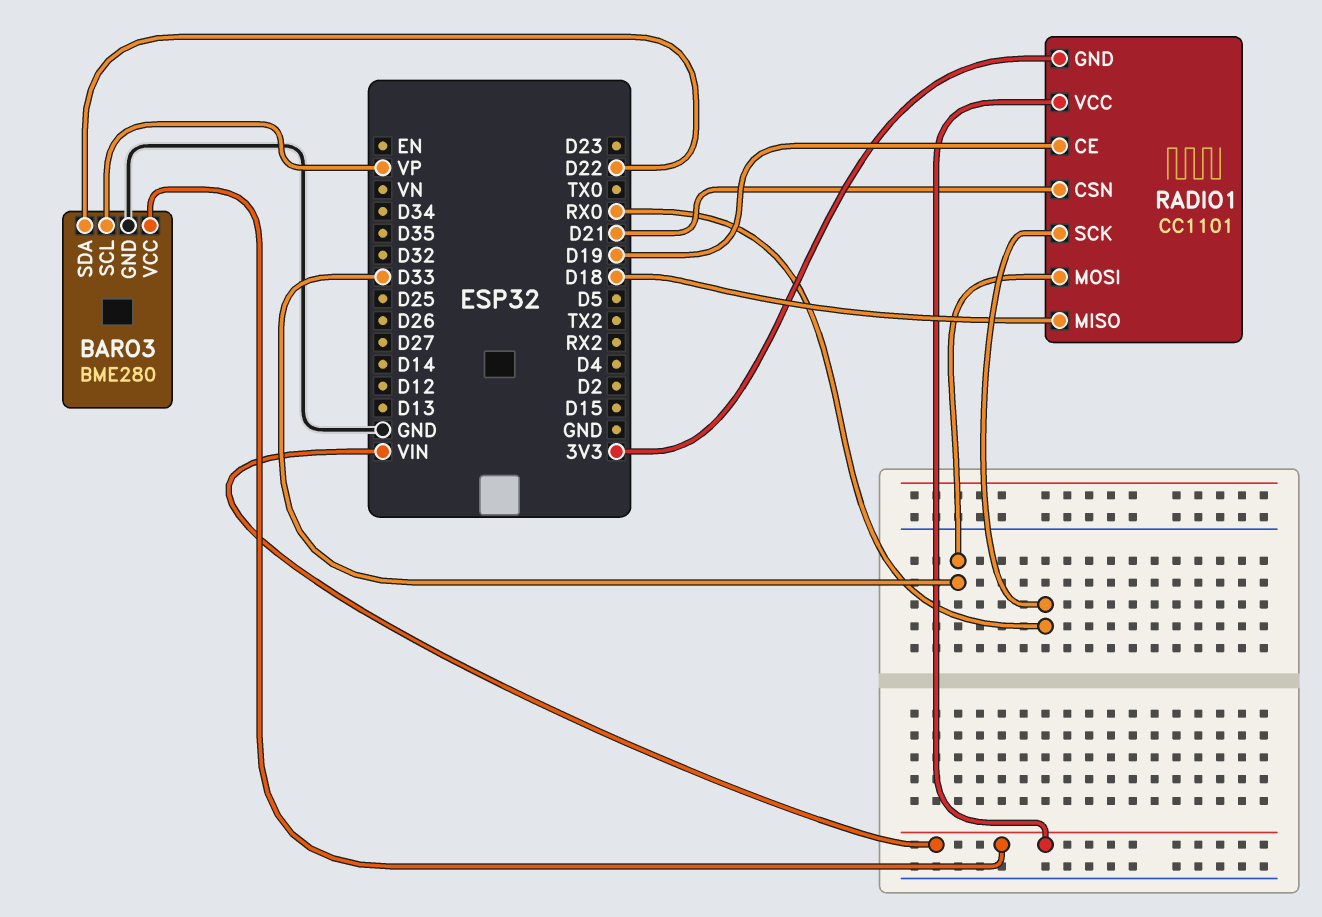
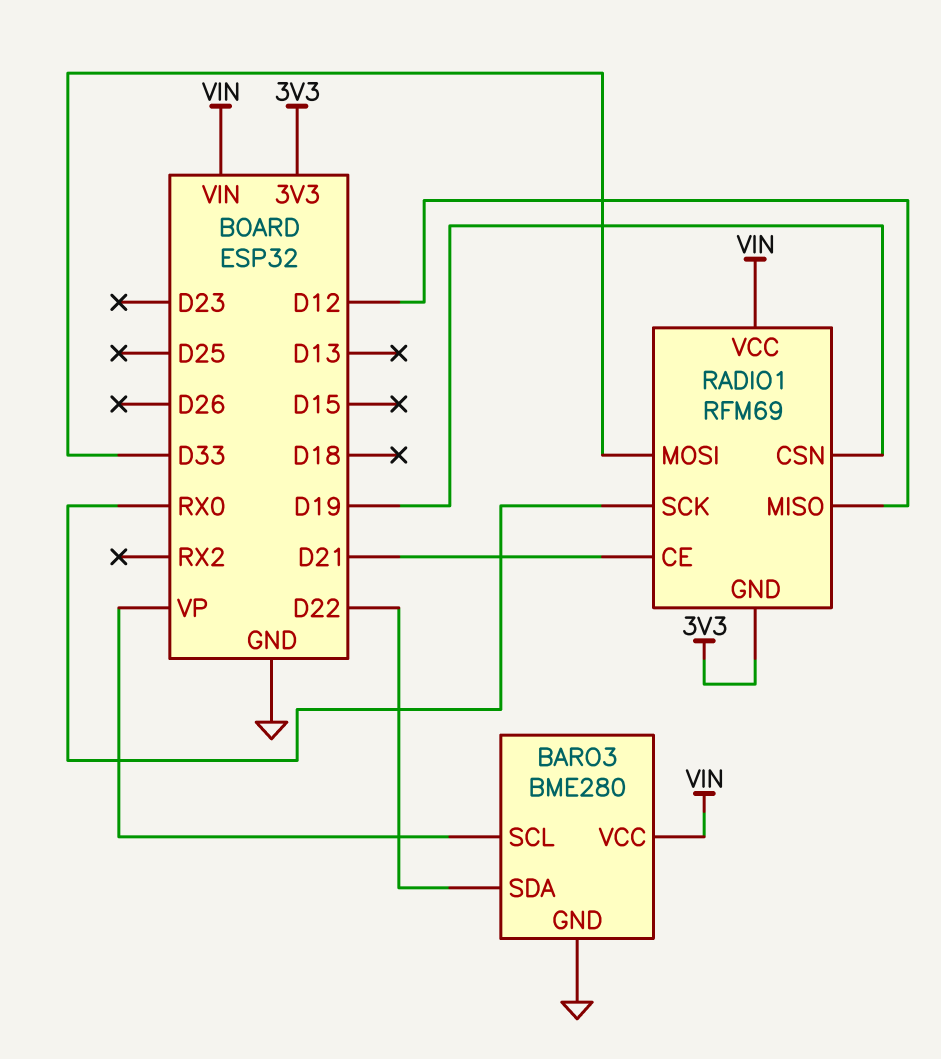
RADIO1: CC1101 -> RFM69
RADIO1 pin CE: D19 -> D21
RADIO1 pin CSN: D21 -> D19
RADIO1 pin MISO: D18 -> D12

